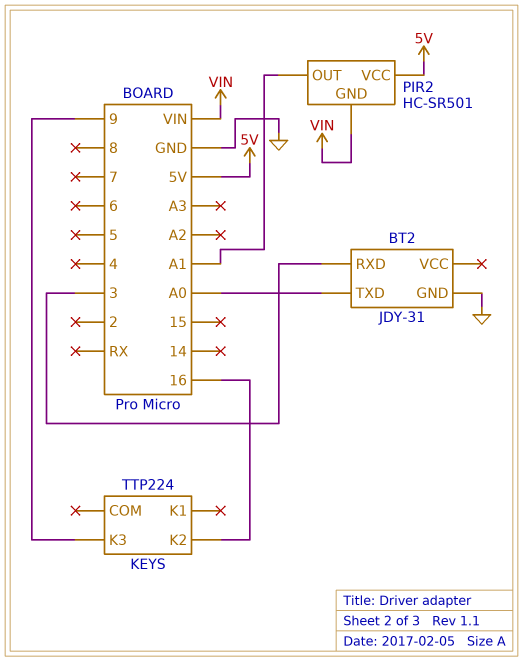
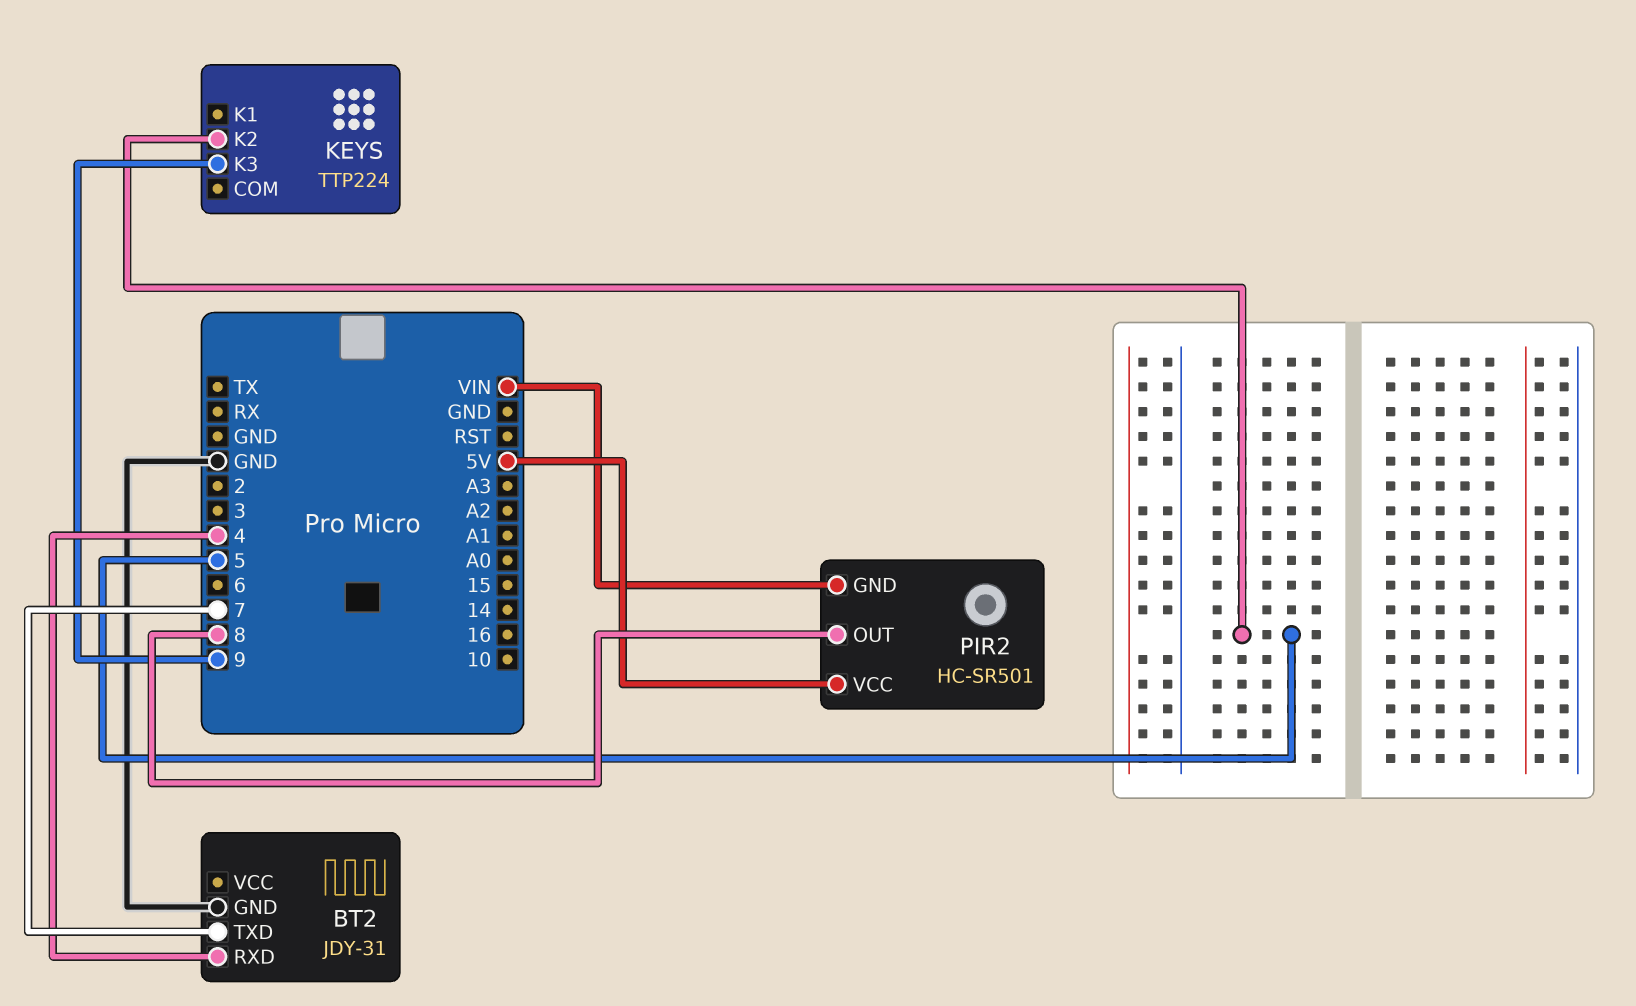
BT2 pin RXD: 3 -> 4
BT2 pin TXD: A0 -> 7
KEYS pin K2: 16 -> 5
PIR2 pin OUT: A1 -> 8

